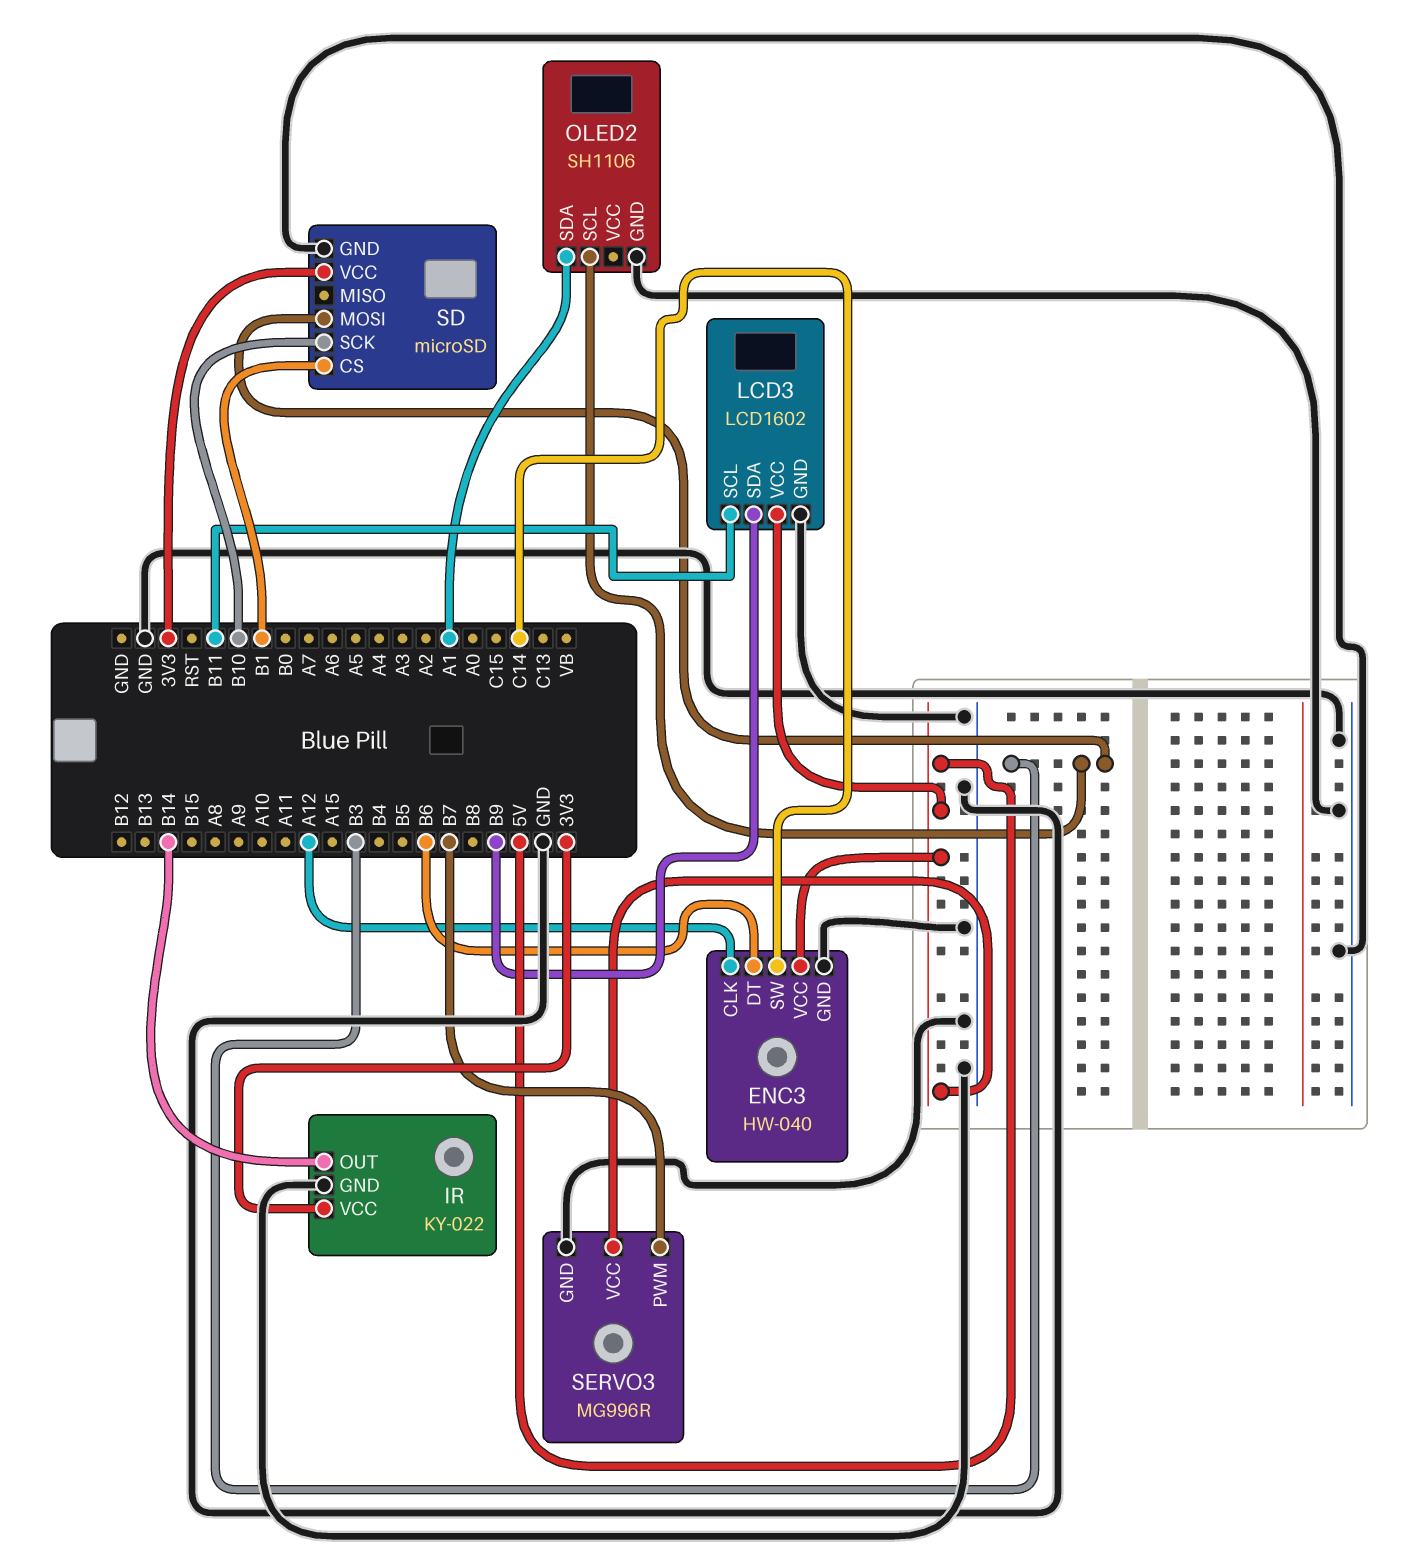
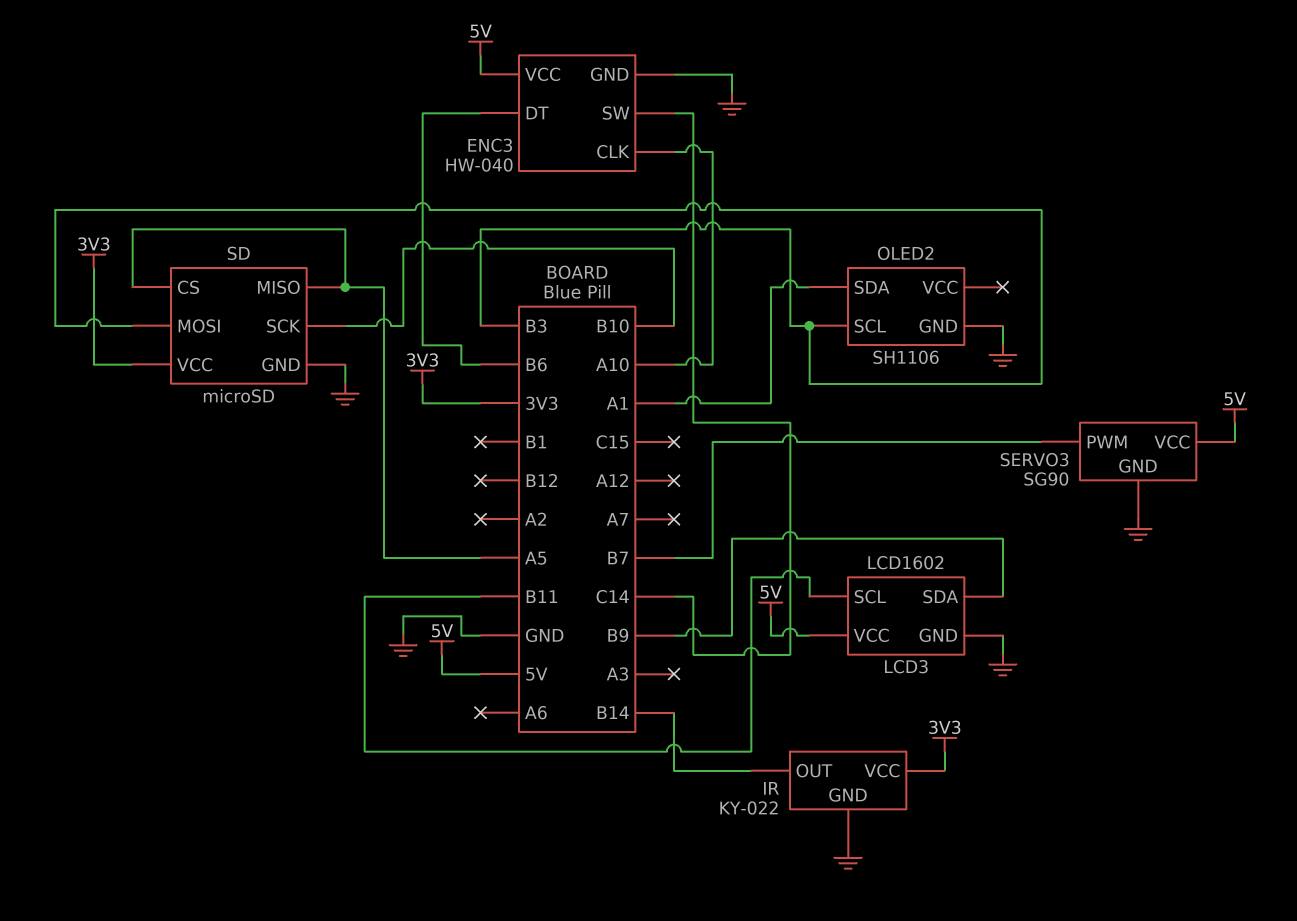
ENC3 pin CLK: A12 -> A10
SD pin CS: B1 -> A5
SD pin MISO: none -> A5
SERVO3: MG996R -> SG90

